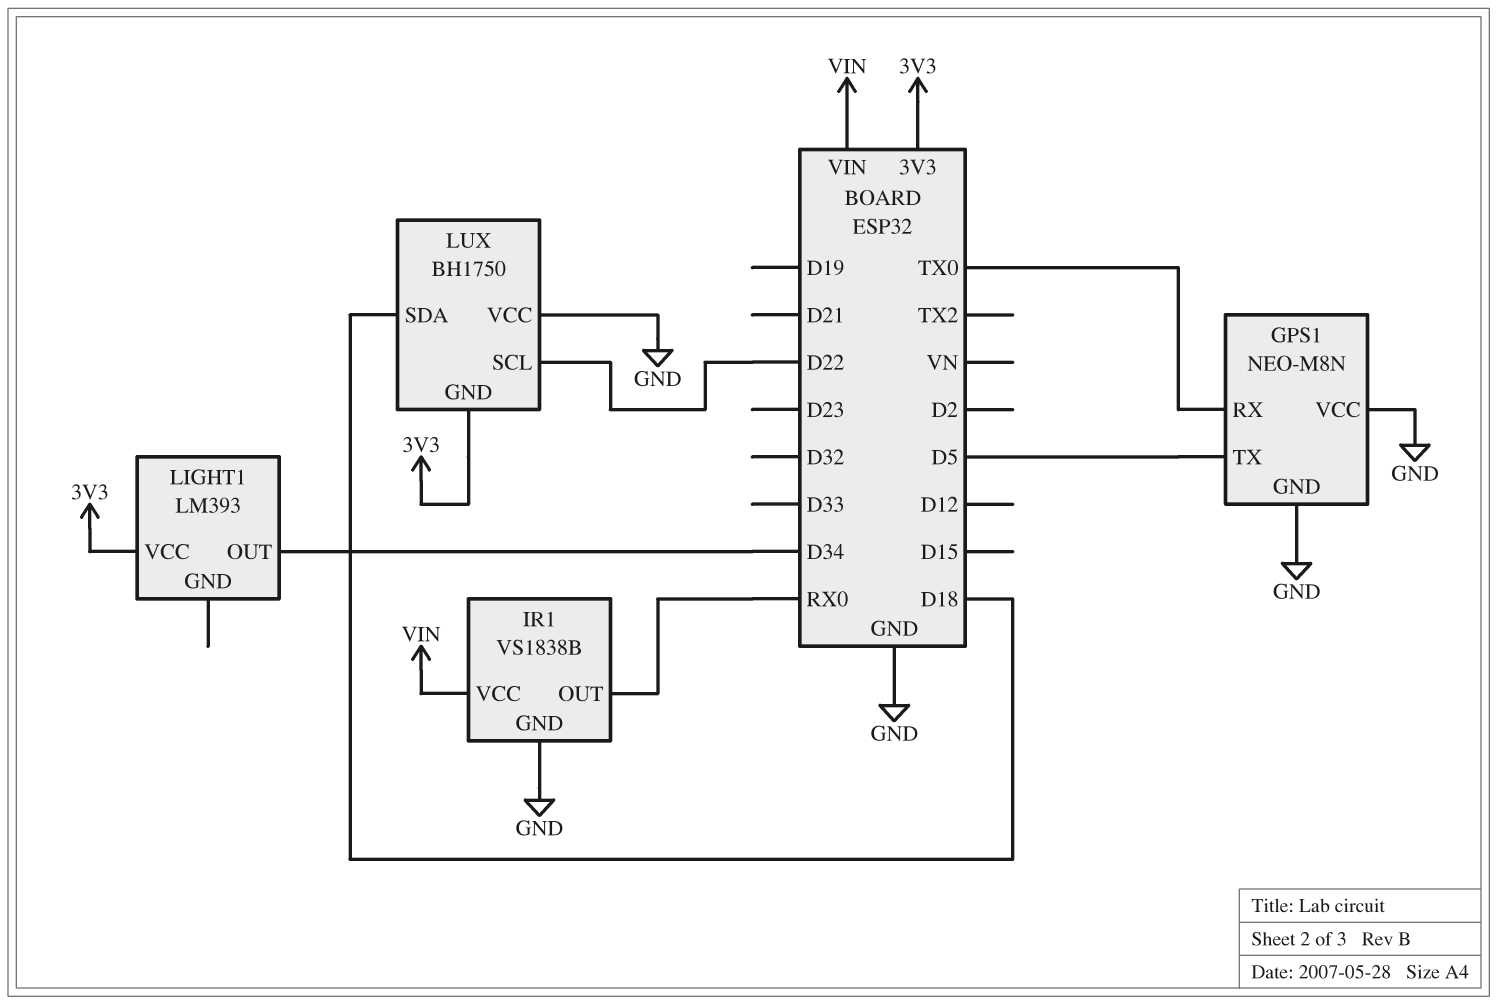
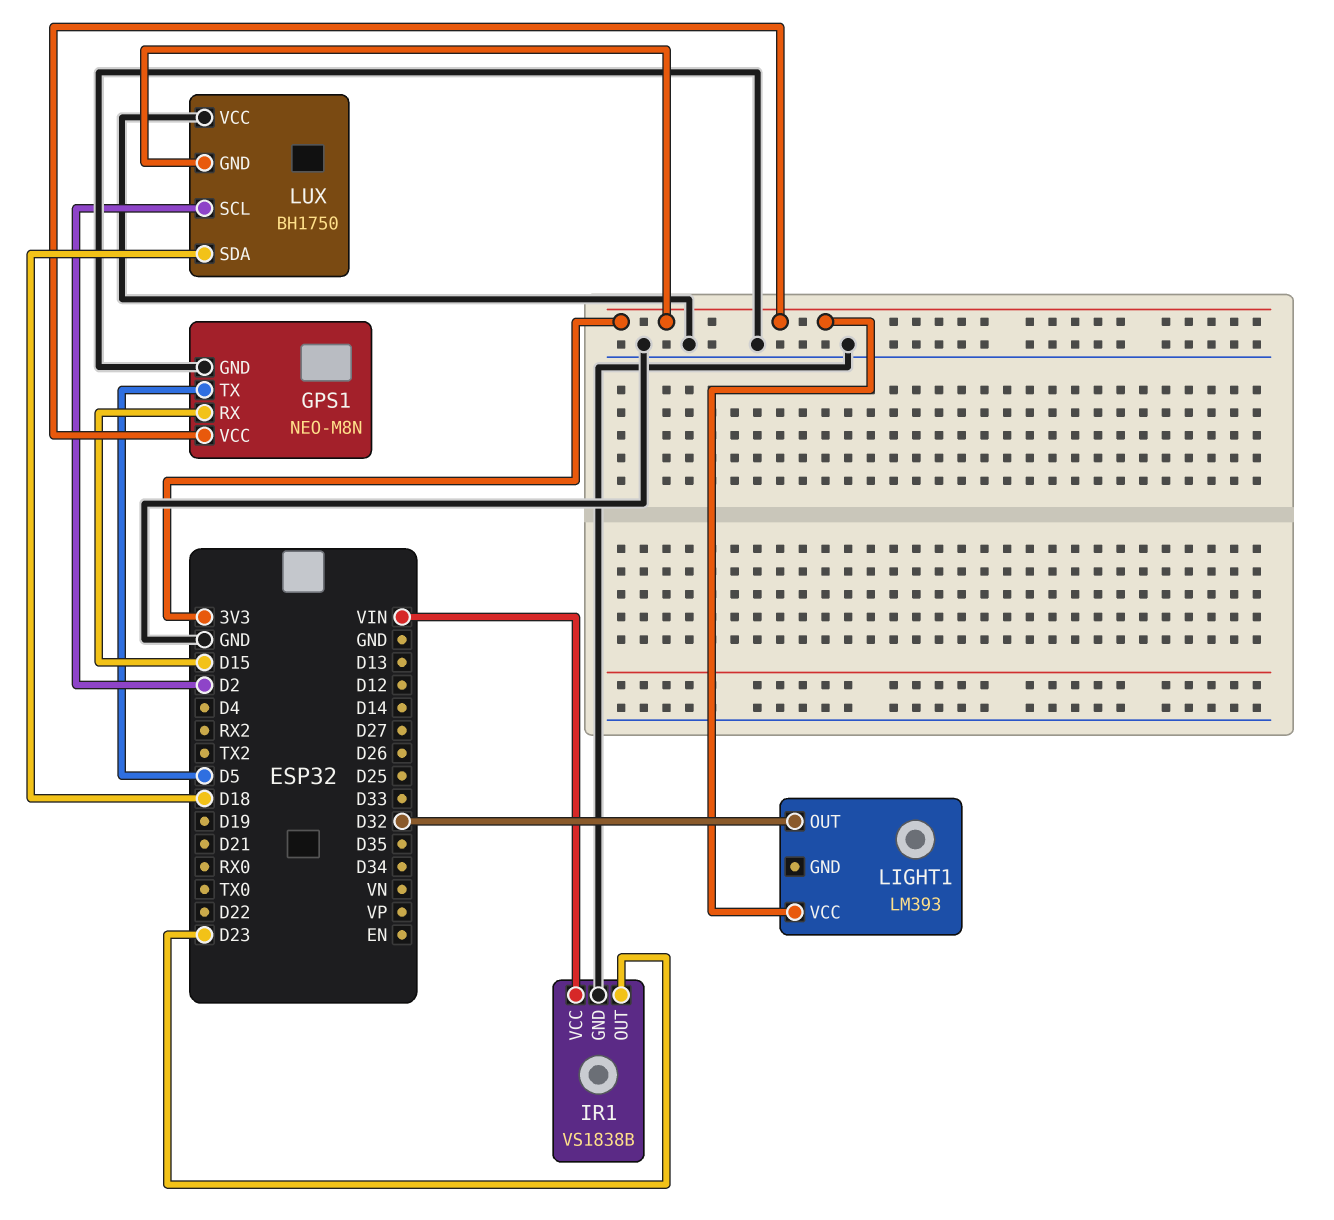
GPS1 pin RX: TX0 -> D15
GPS1 pin VCC: GND -> 3V3
IR1 pin OUT: RX0 -> D23
LIGHT1 pin OUT: D34 -> D32
LUX pin SCL: D22 -> D2

